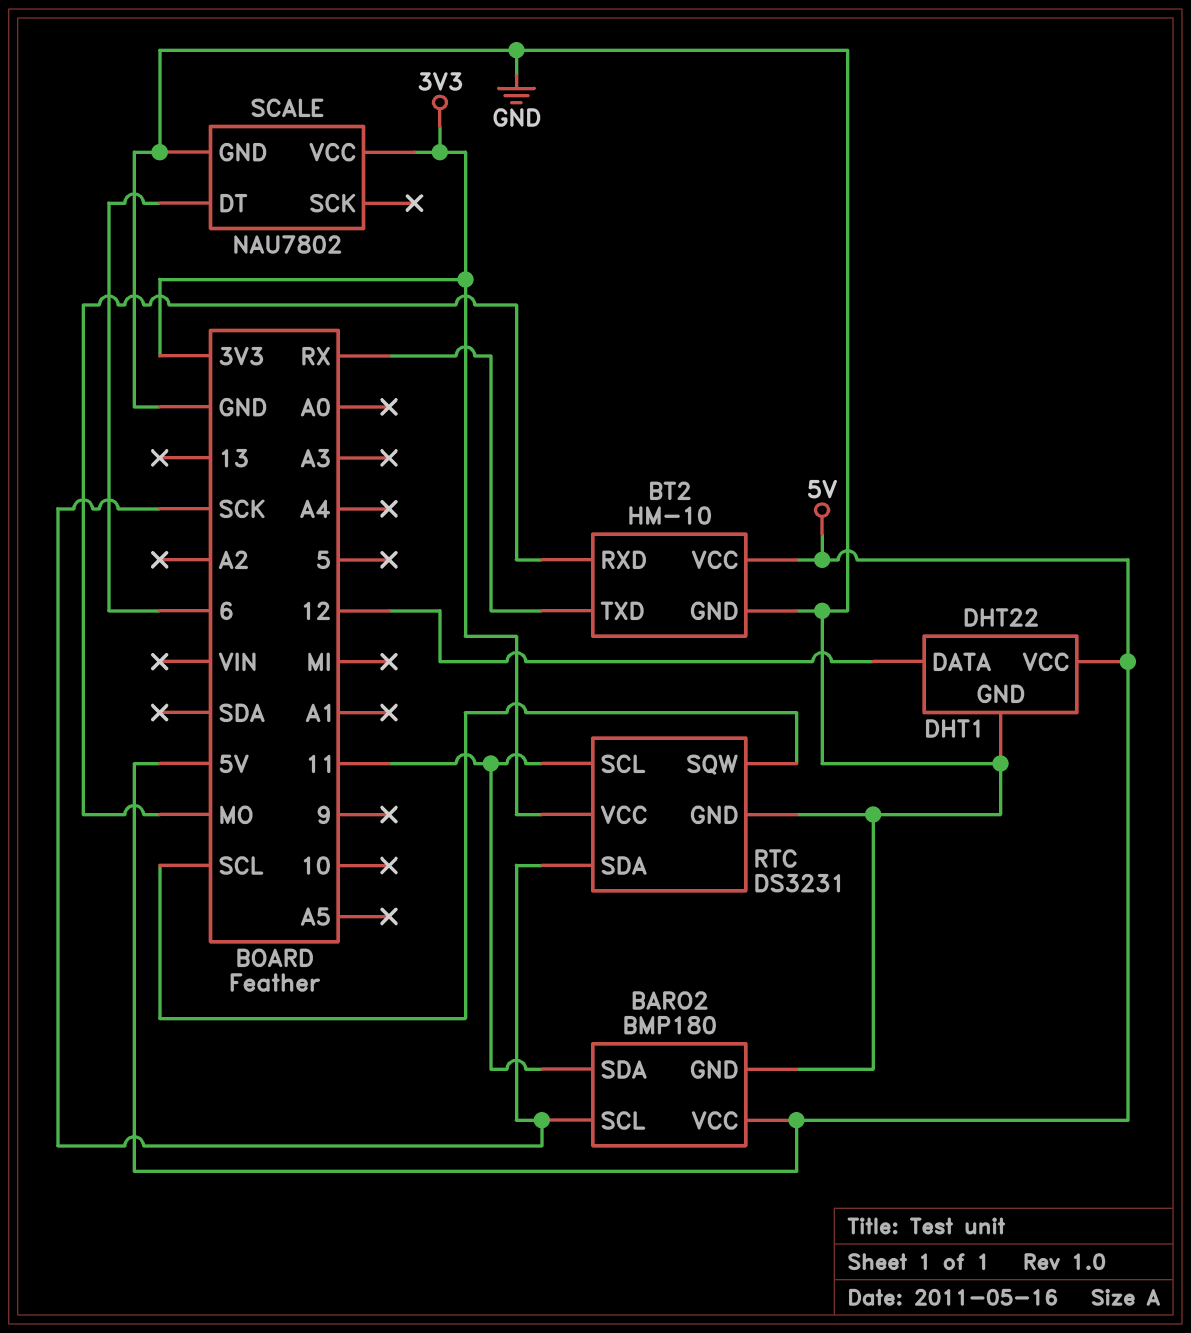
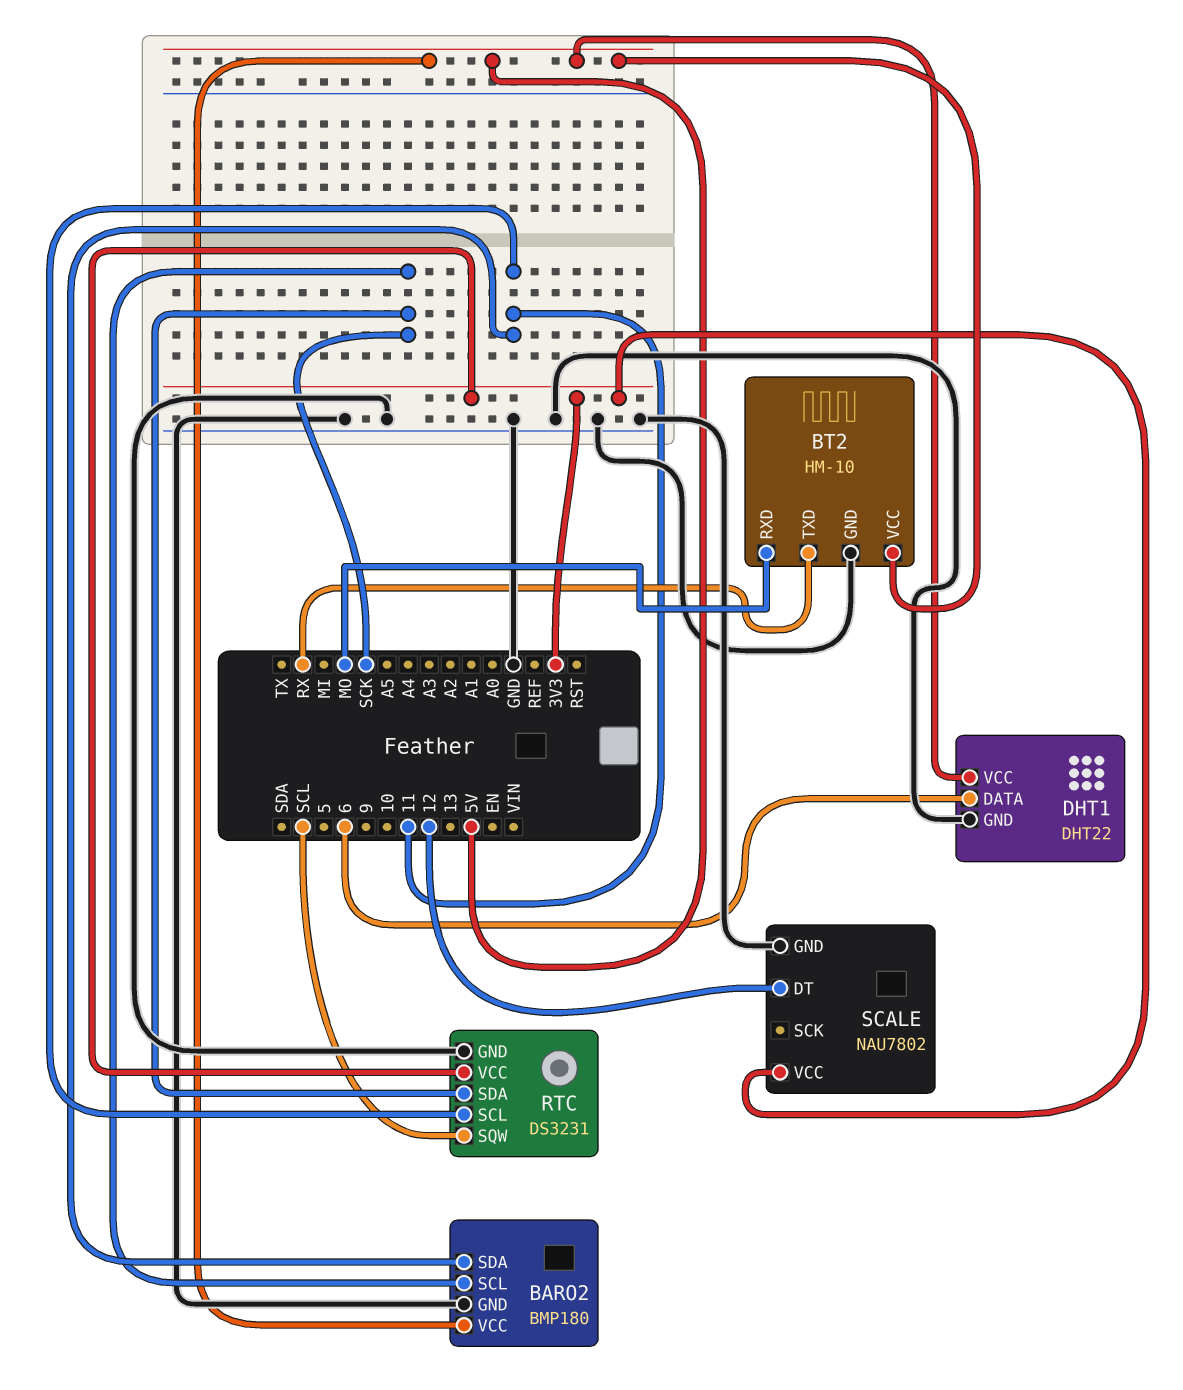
DHT1 pin DATA: 12 -> 6
SCALE pin DT: 6 -> 12

